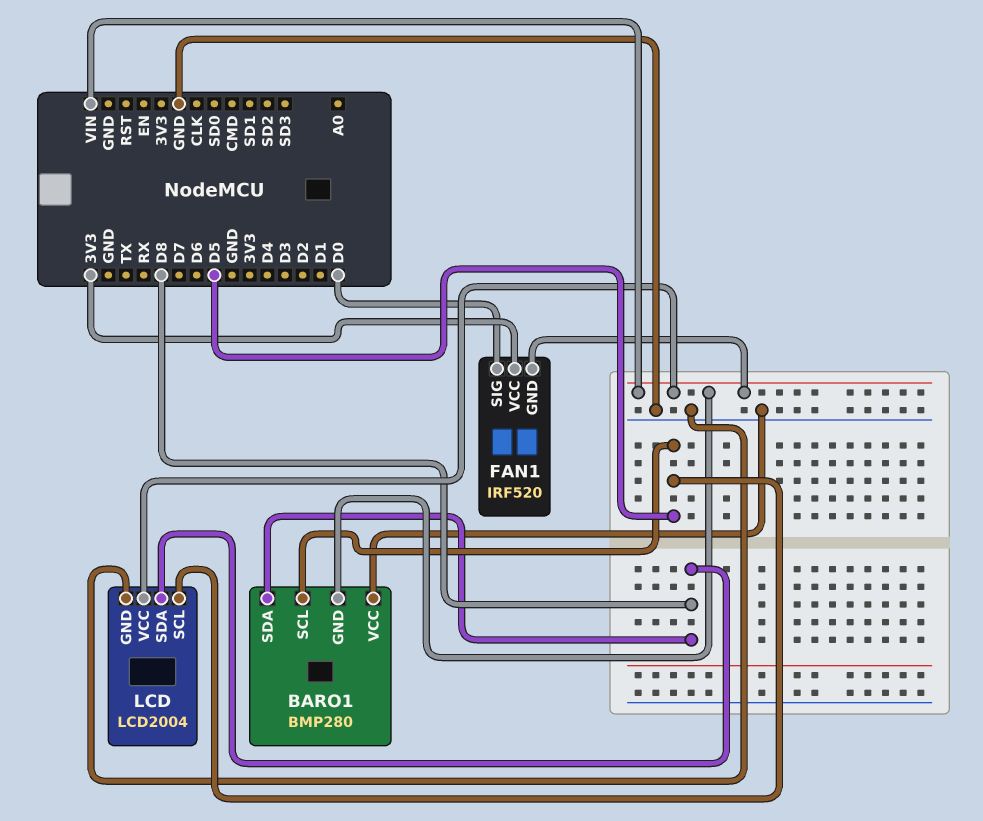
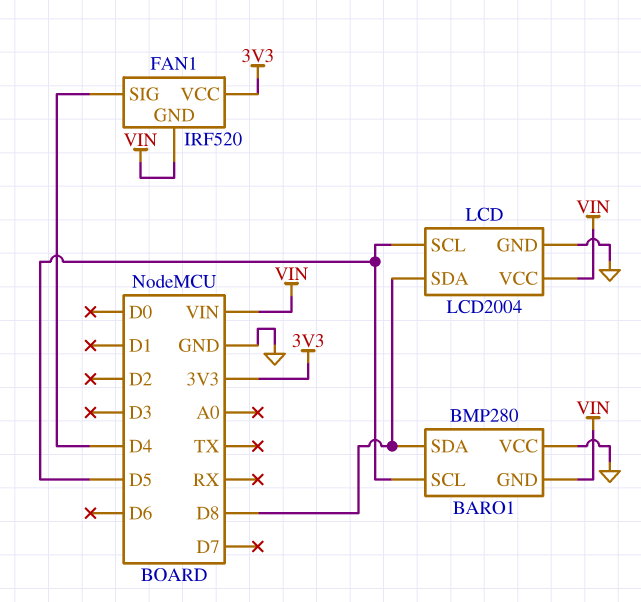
FAN1 pin SIG: D0 -> D4

